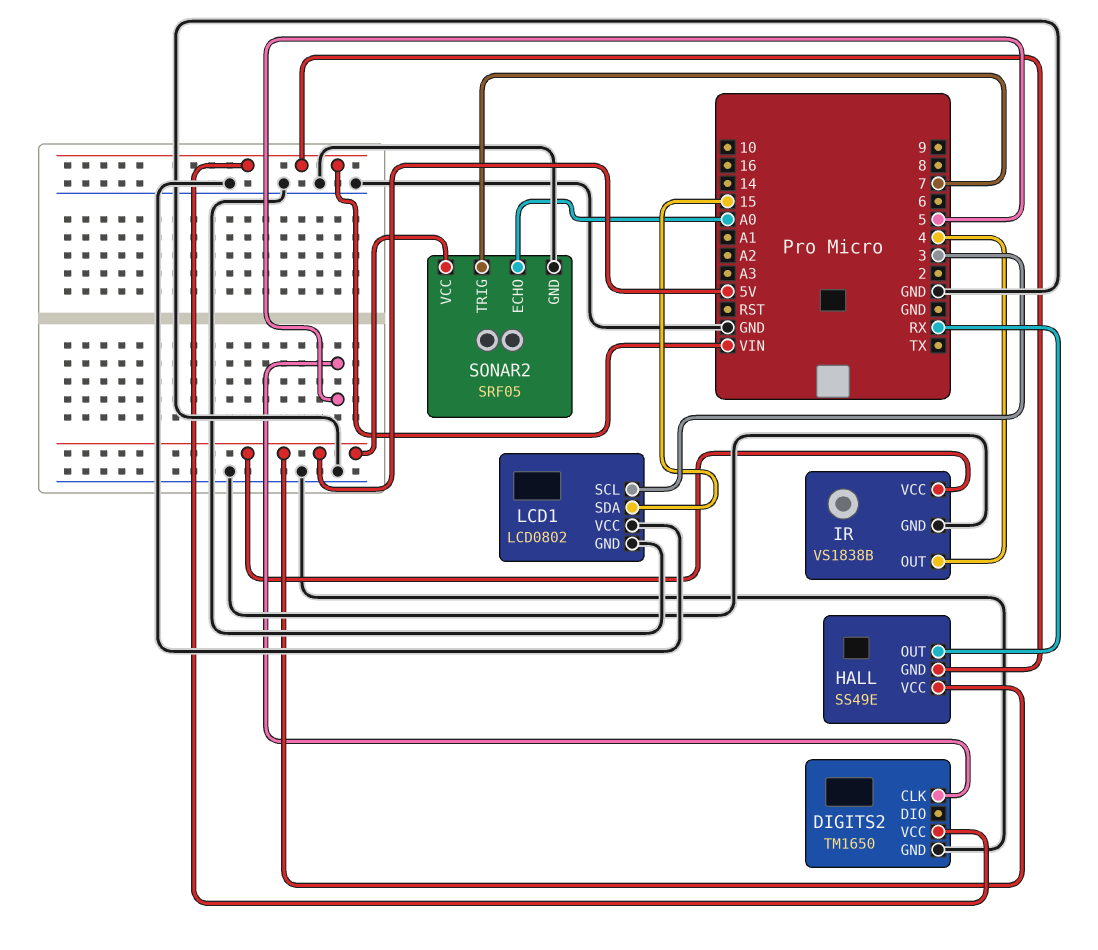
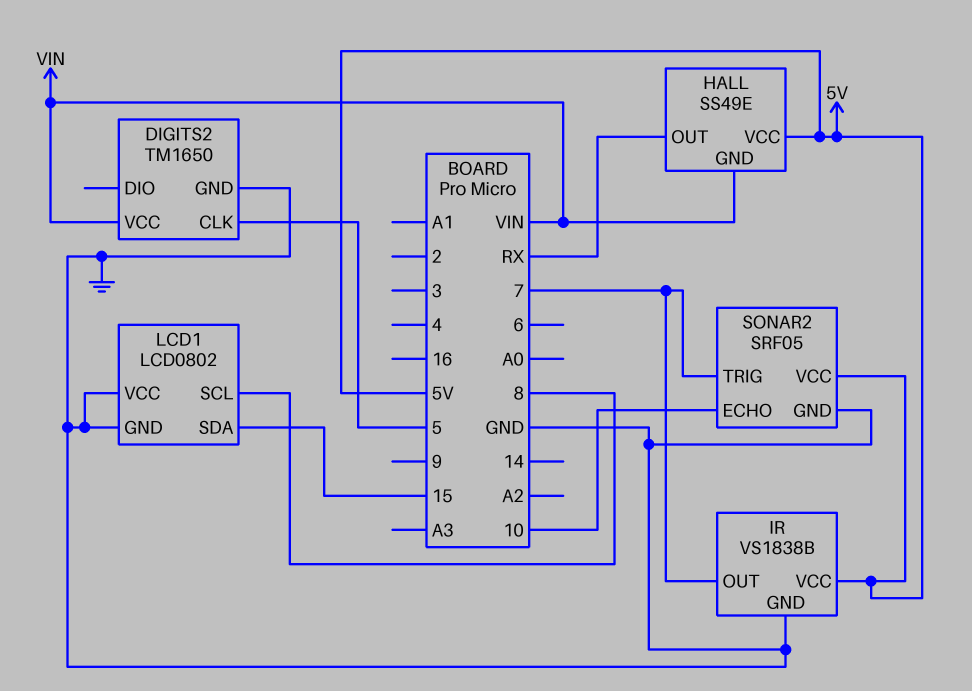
IR pin OUT: 4 -> 7
LCD1 pin SCL: 3 -> 8
SONAR2 pin ECHO: A0 -> 10

